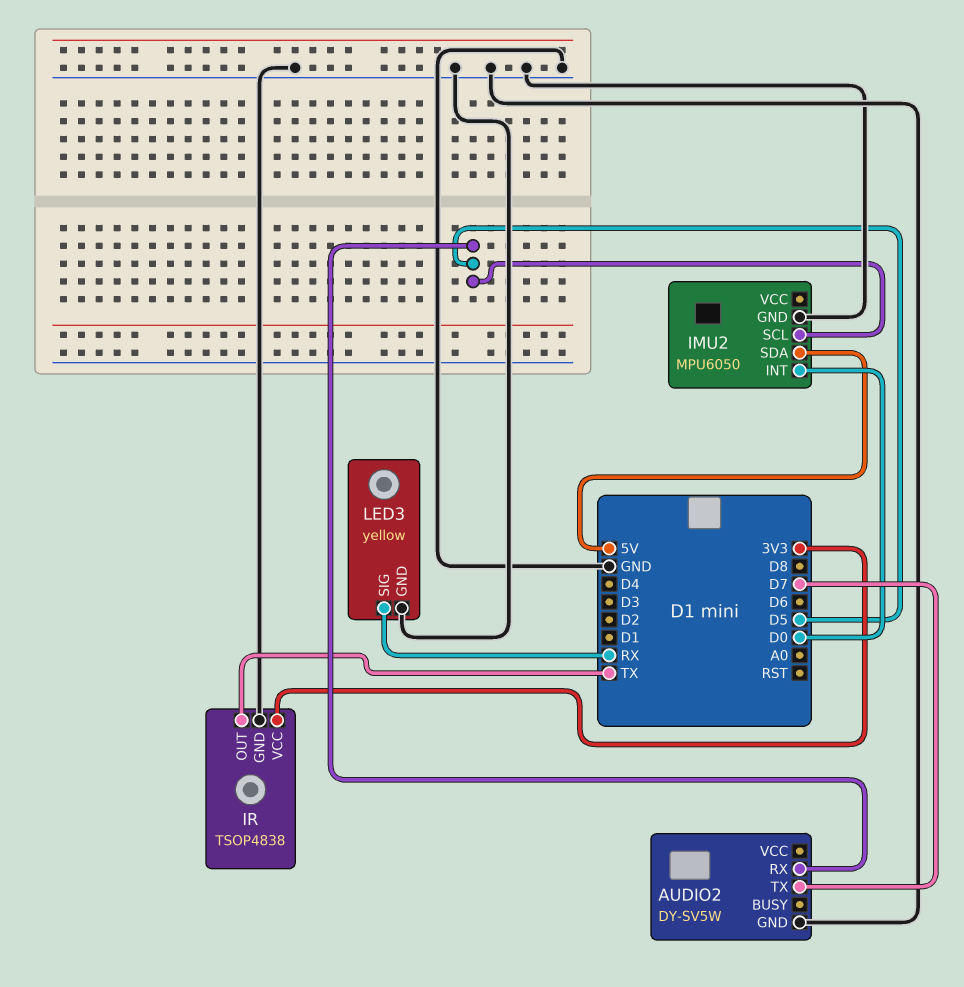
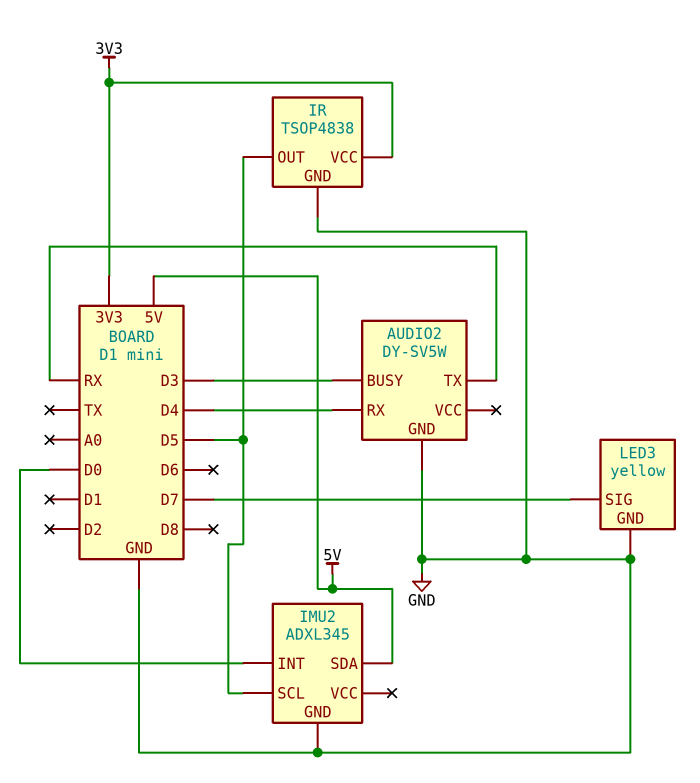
AUDIO2 pin BUSY: none -> D3
AUDIO2 pin RX: D5 -> D4
AUDIO2 pin TX: D7 -> RX
IMU2: MPU6050 -> ADXL345
IR pin OUT: TX -> D5
LED3 pin SIG: RX -> D7

